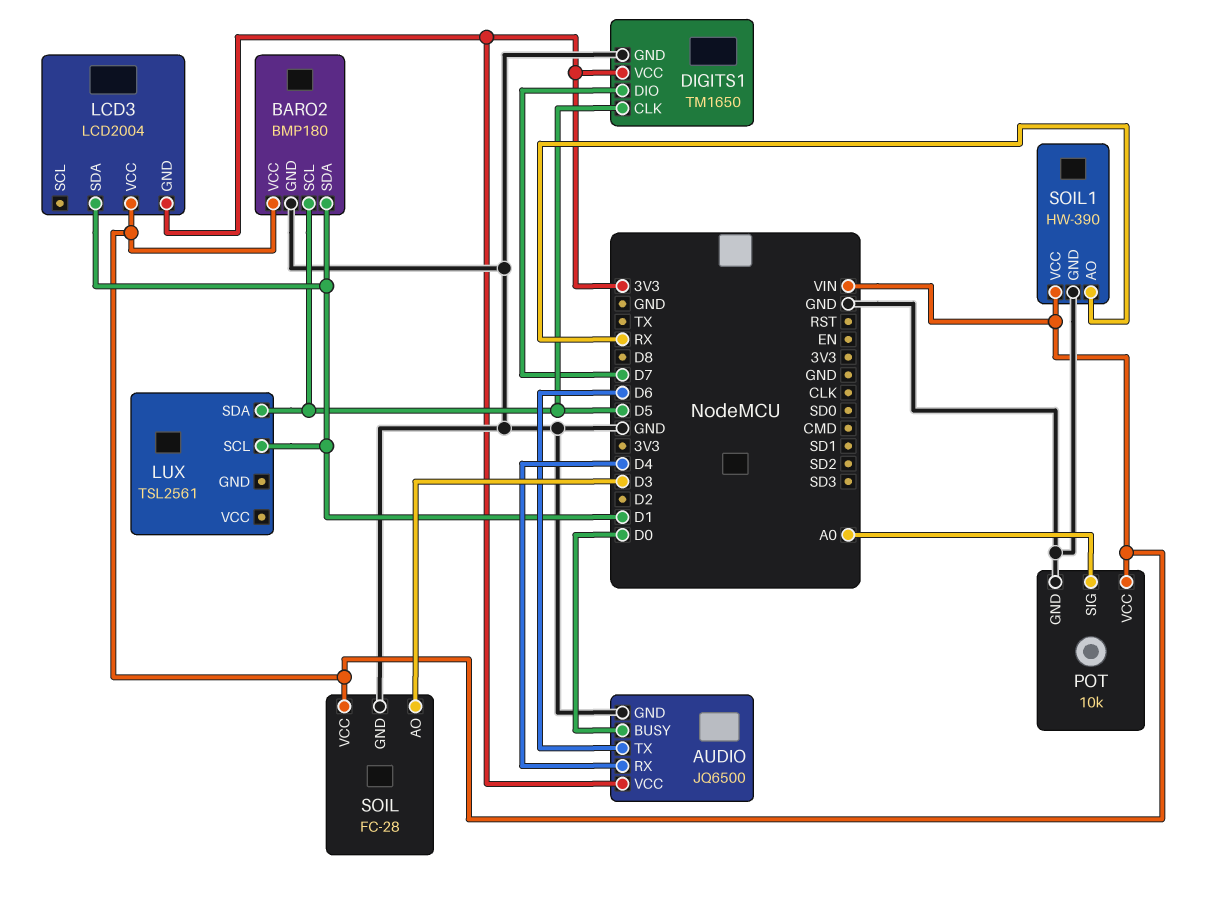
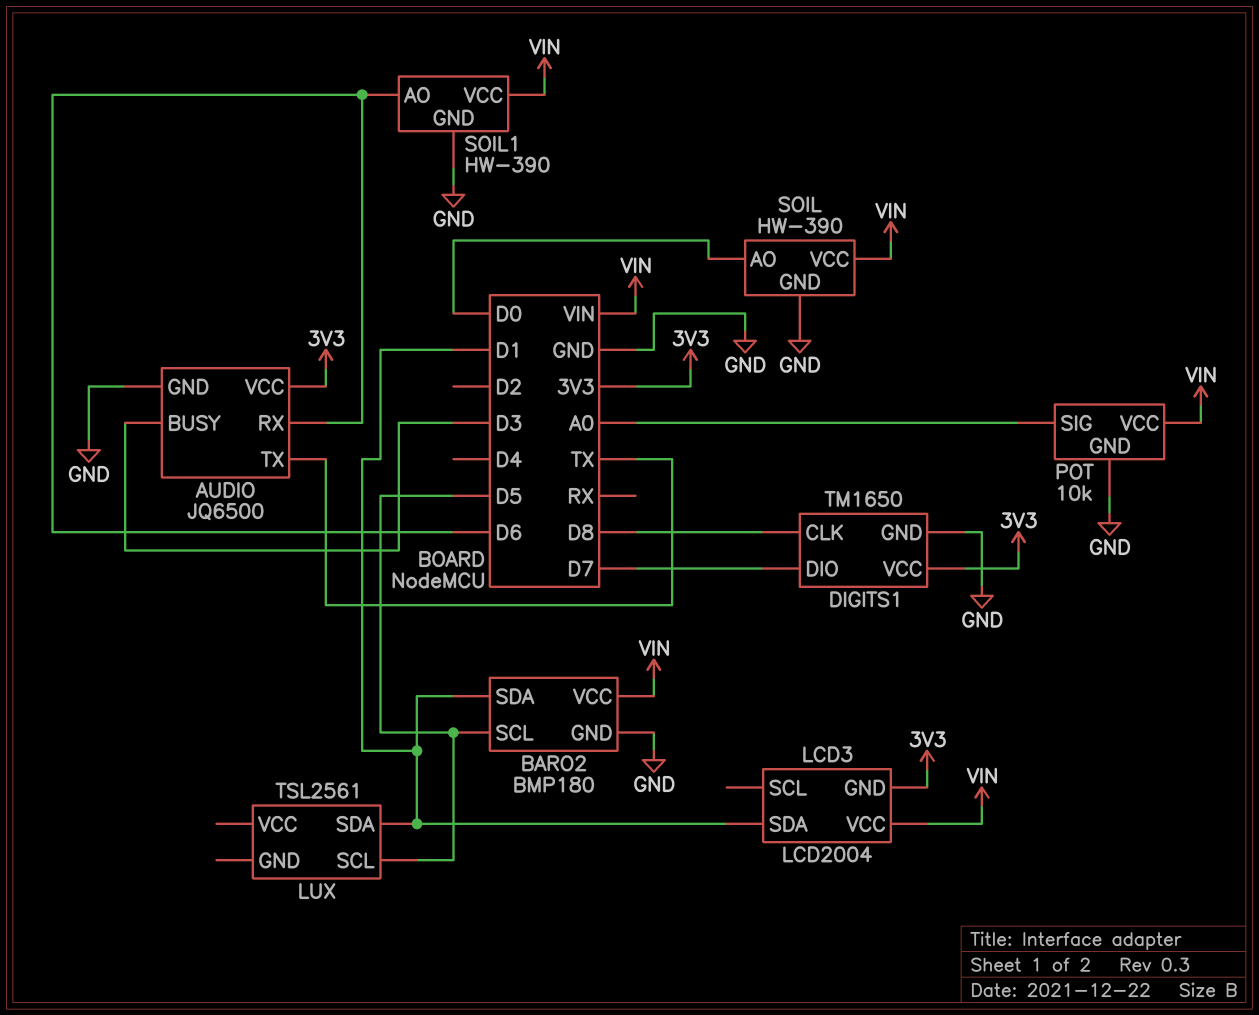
AUDIO pin BUSY: D0 -> D3
AUDIO pin RX: D4 -> D6
AUDIO pin TX: D6 -> TX
DIGITS1 pin CLK: D5 -> D8
LUX pin SCL: D1 -> D5
LUX pin SDA: D5 -> D1
SOIL: FC-28 -> HW-390
SOIL pin AO: D3 -> D0
SOIL1 pin AO: RX -> D6

